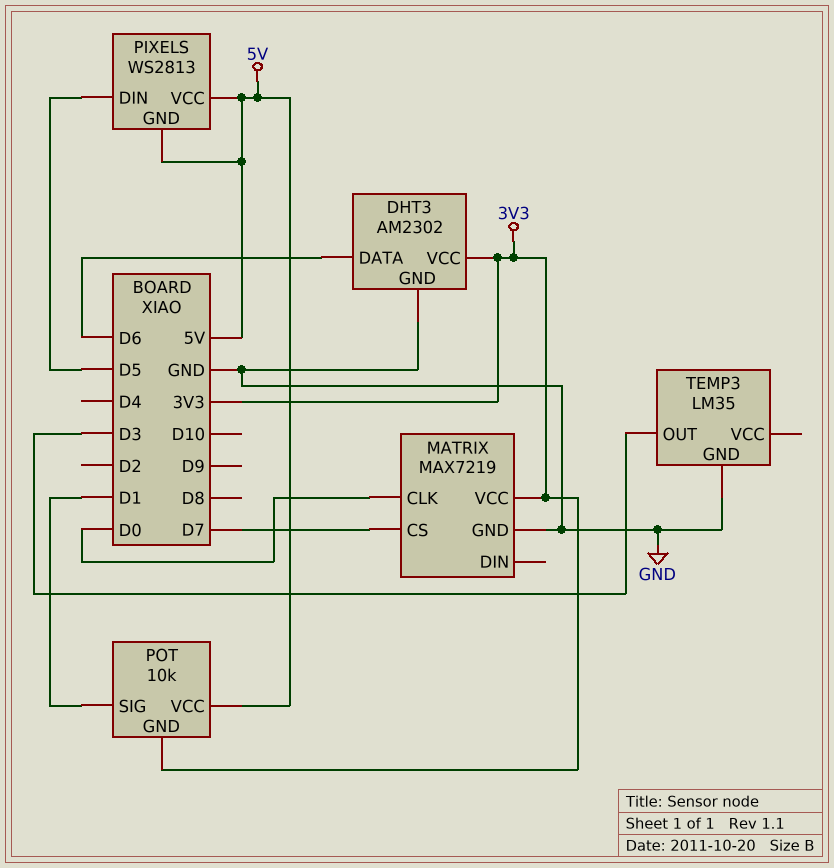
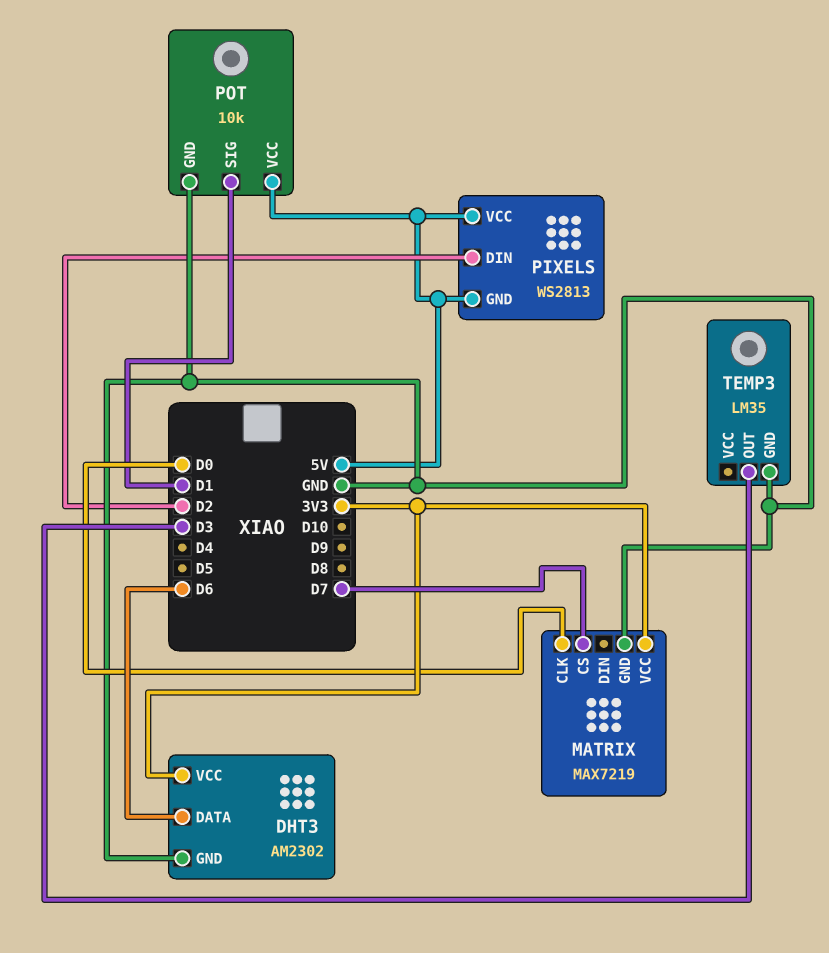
PIXELS pin DIN: D5 -> D2
POT pin GND: 3V3 -> GND

